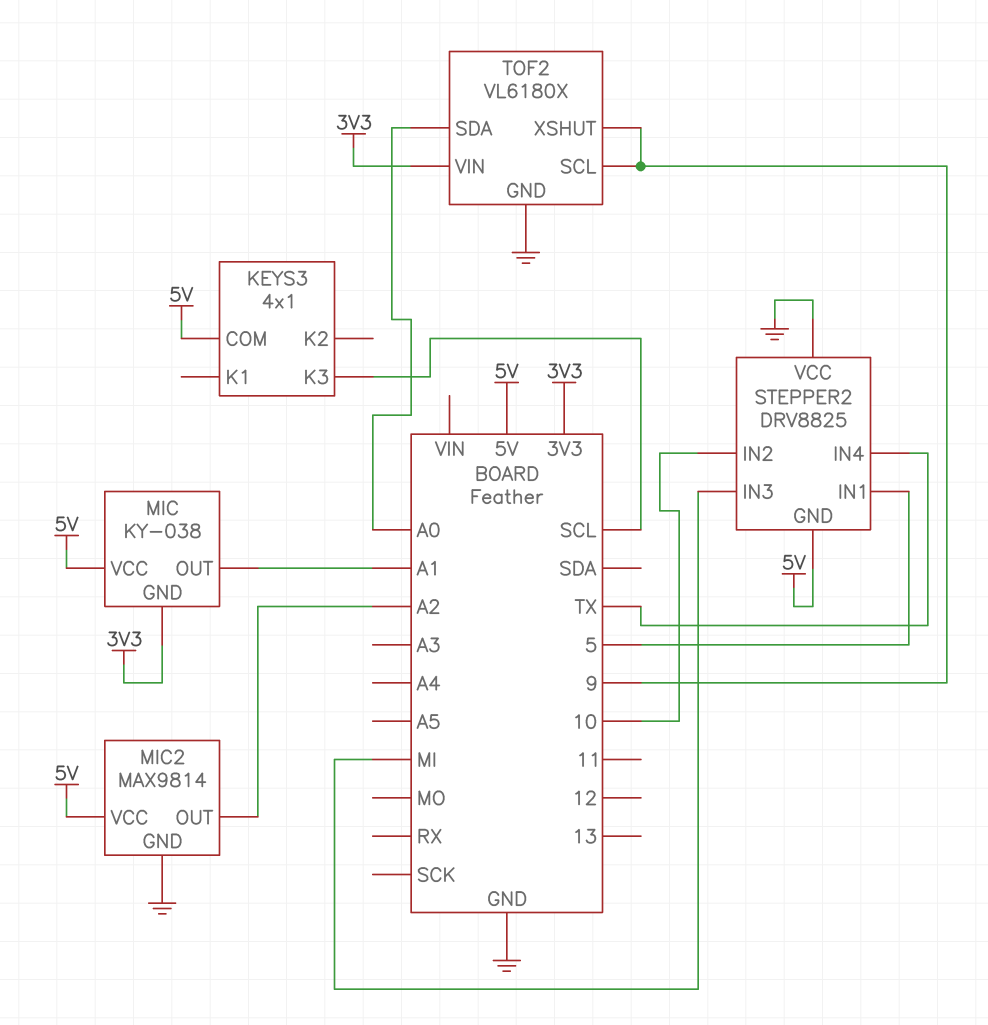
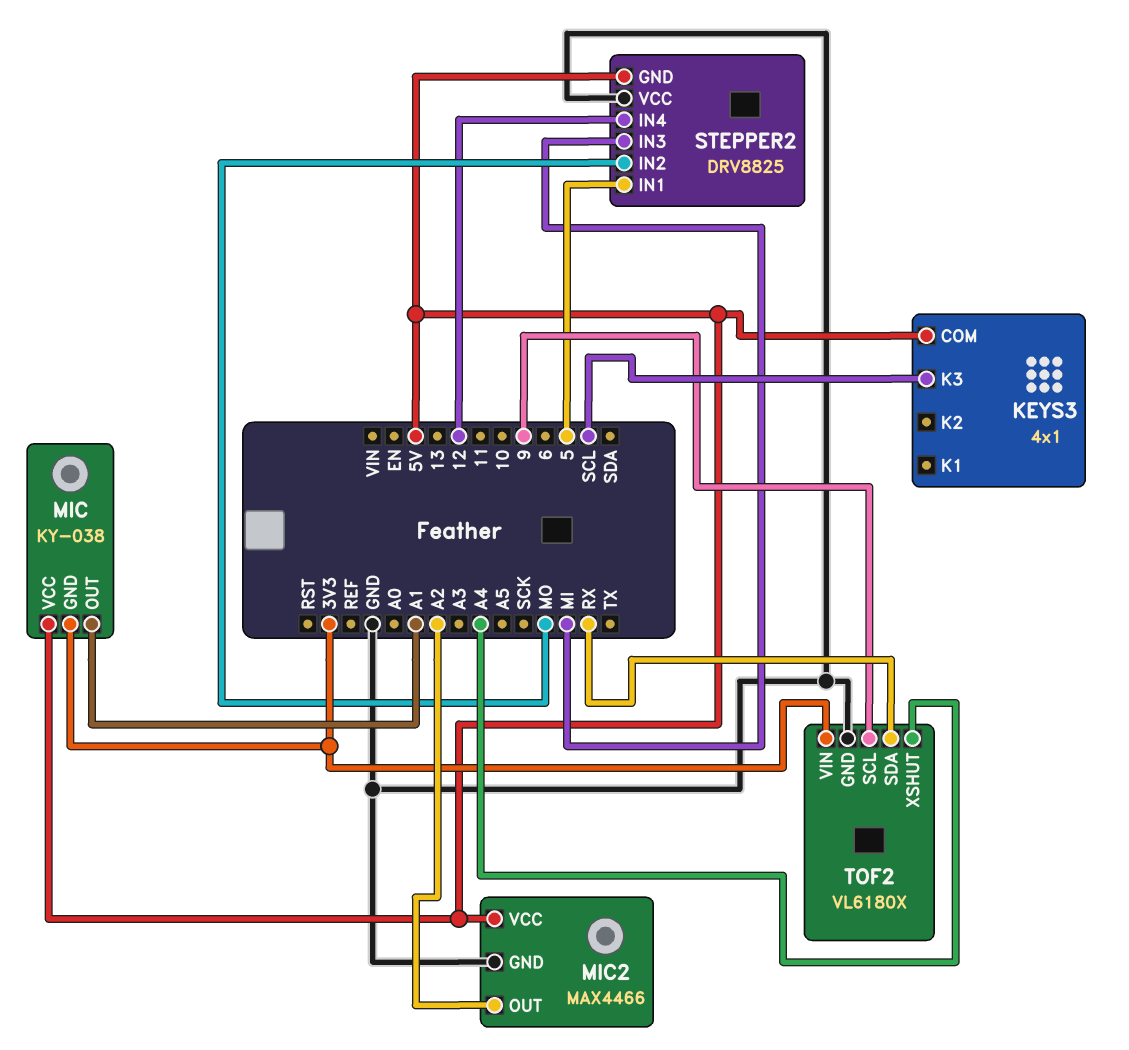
MIC2: MAX9814 -> MAX4466
STEPPER2 pin IN2: 10 -> MO
STEPPER2 pin IN4: TX -> 12
TOF2 pin SDA: A0 -> RX
TOF2 pin XSHUT: 9 -> A4

